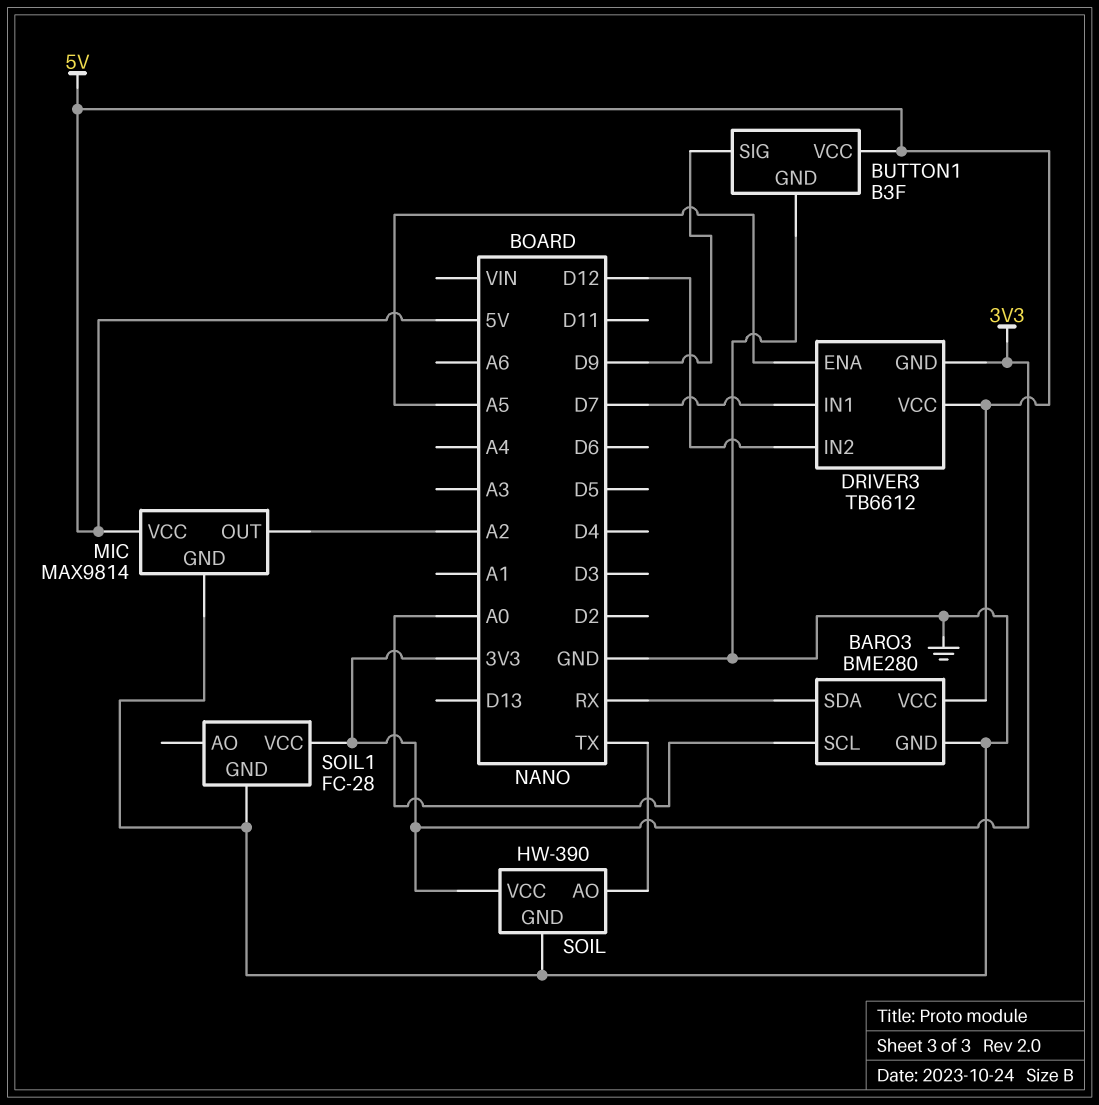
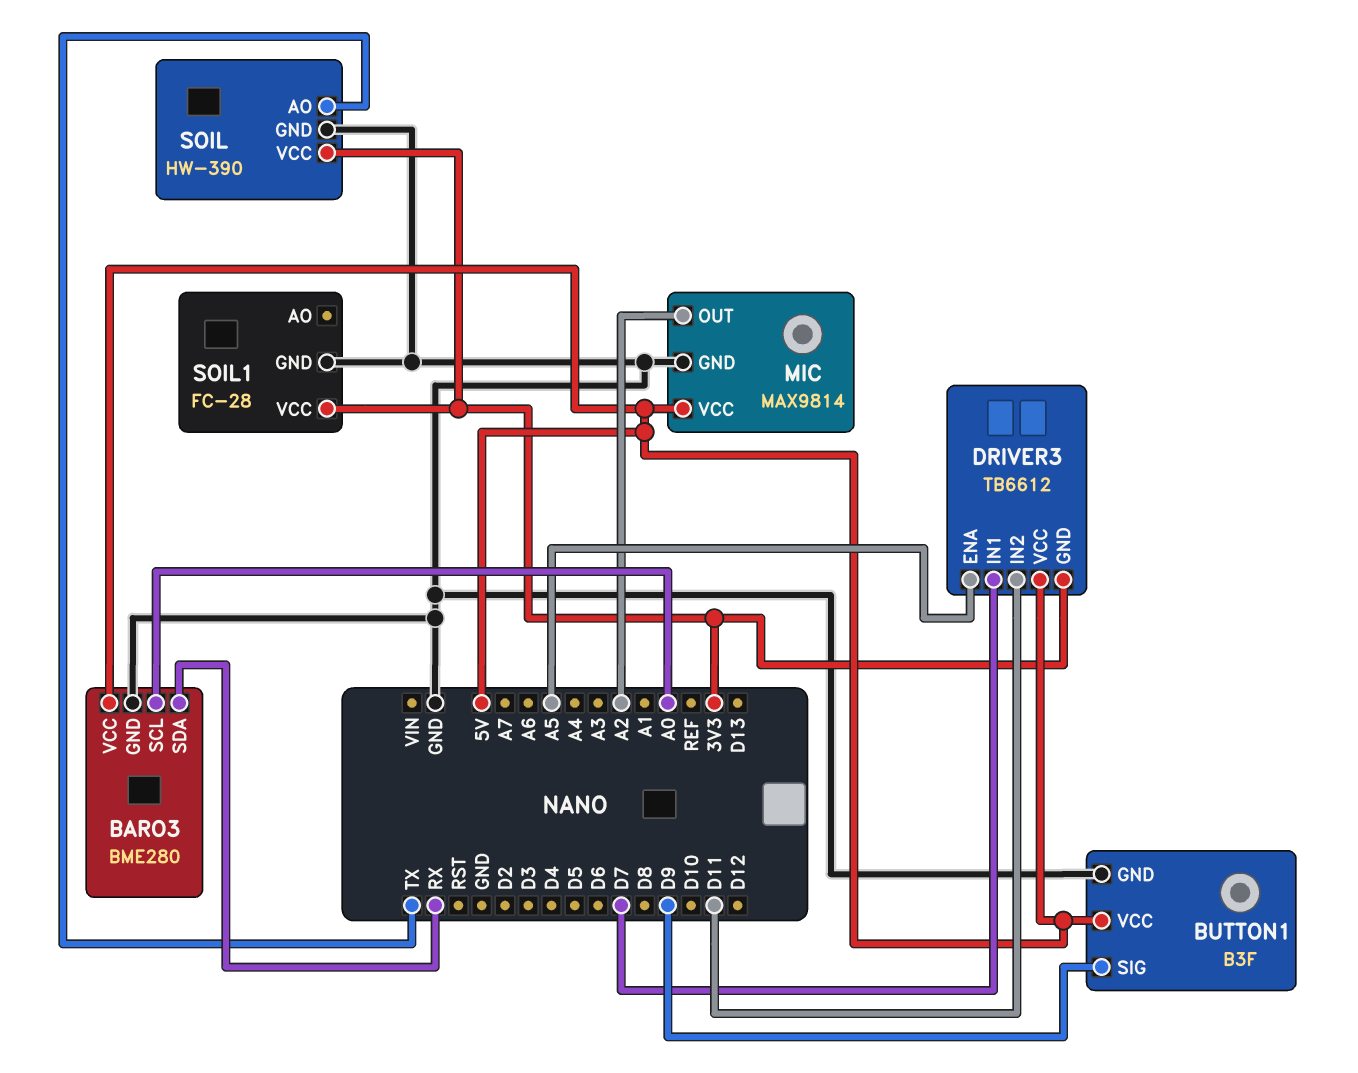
DRIVER3 pin IN2: D12 -> D11

